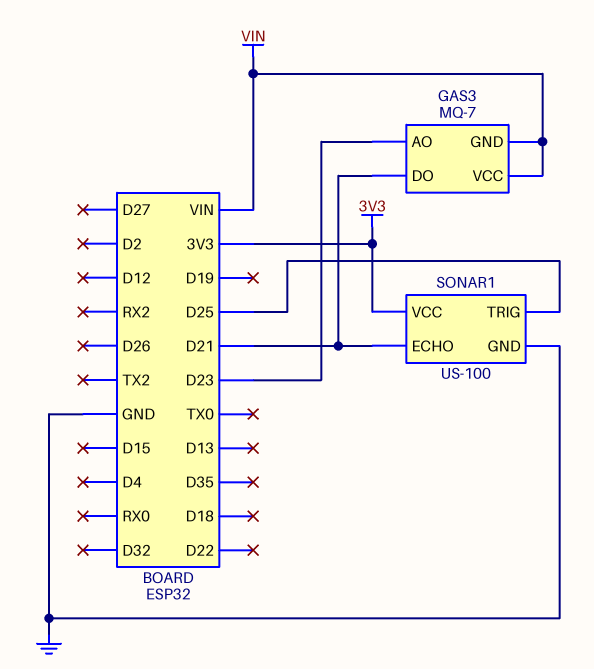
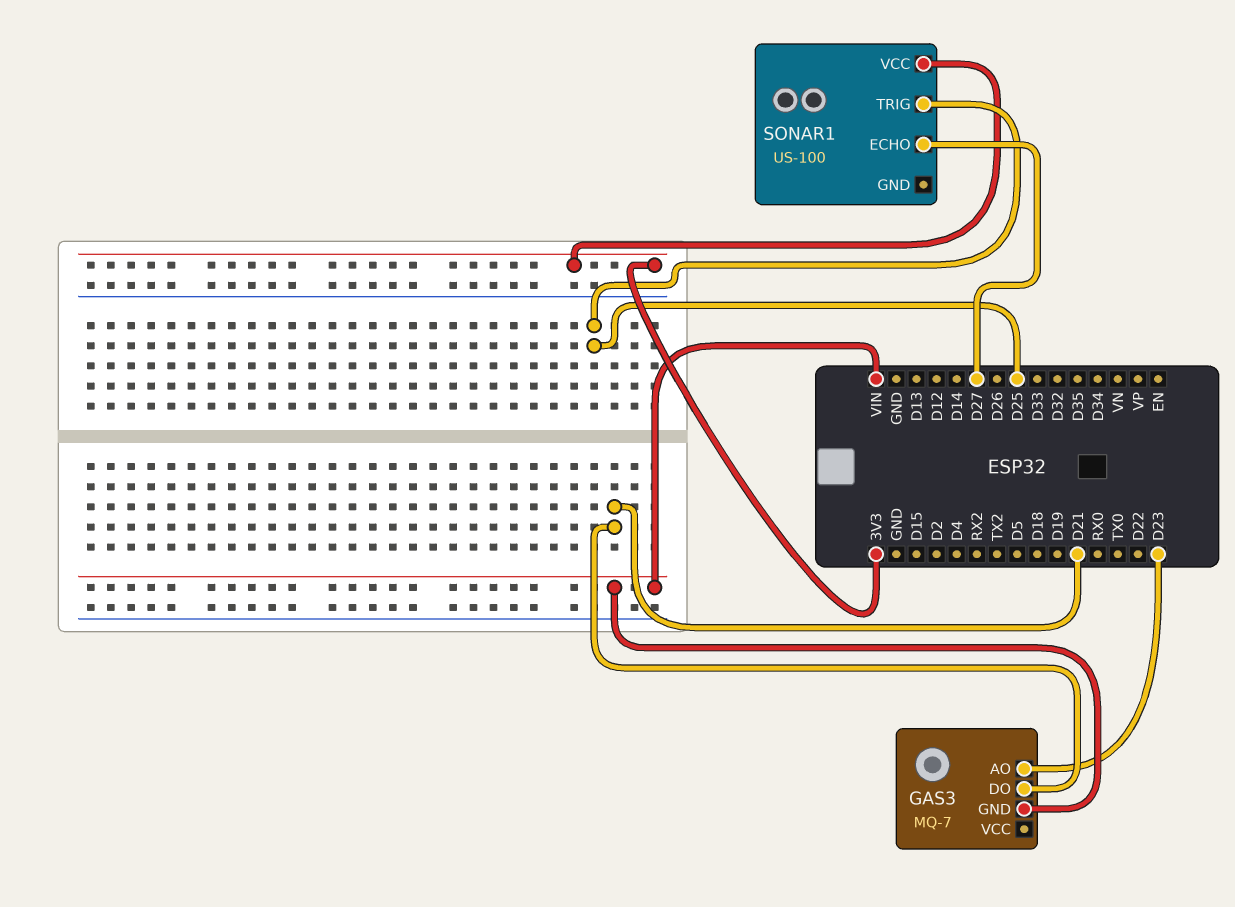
GAS3 pin VCC: VIN -> none
SONAR1 pin ECHO: D21 -> D27
SONAR1 pin GND: GND -> none

